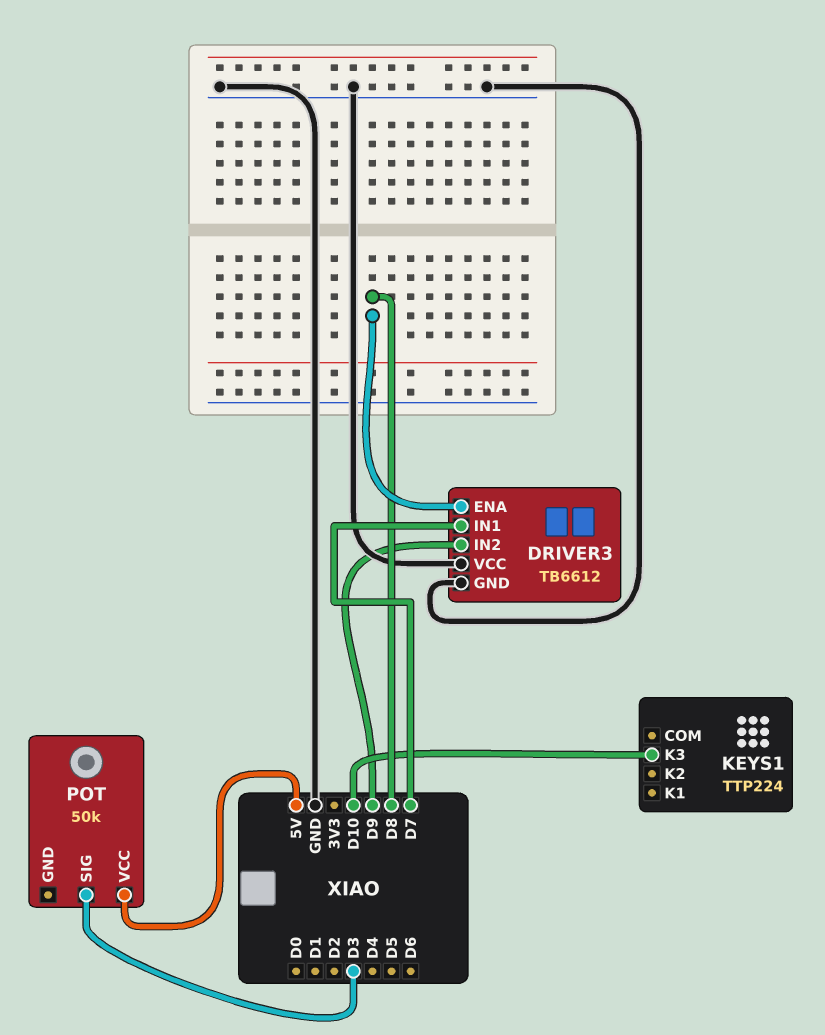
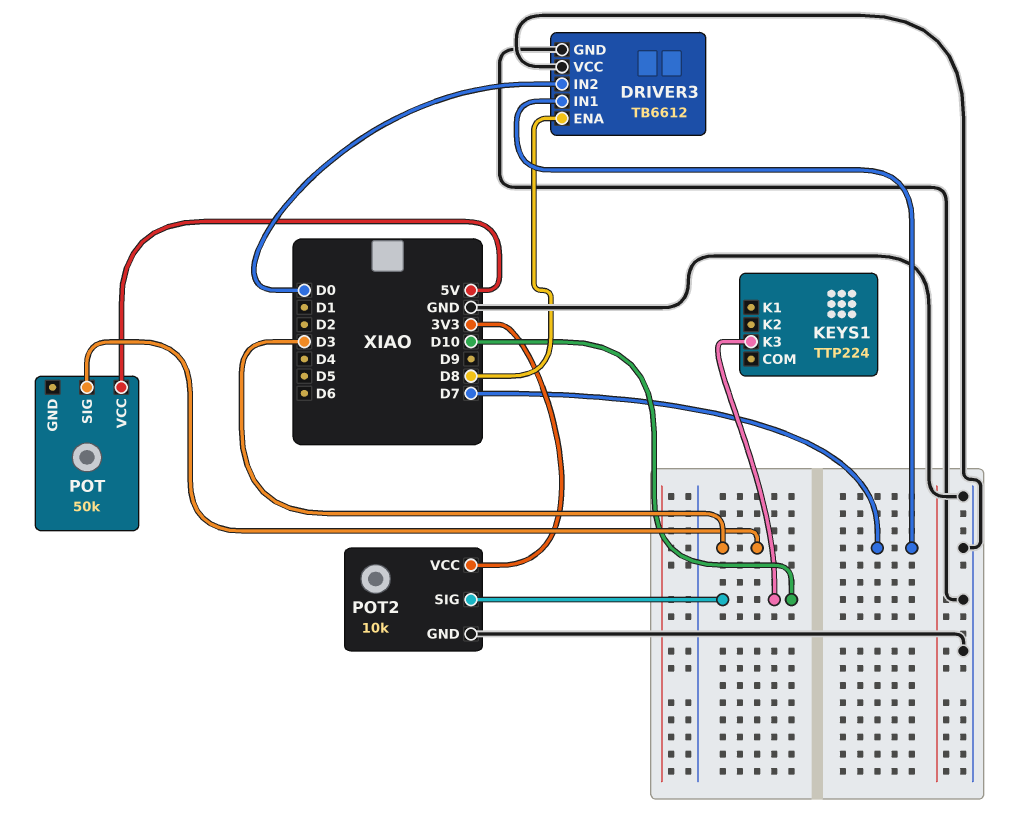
DRIVER3 pin IN2: D9 -> D0
POT2: none -> 10k
POT2 pin GND: none -> GND
POT2 pin SIG: none -> D10
POT2 pin VCC: none -> 3V3

